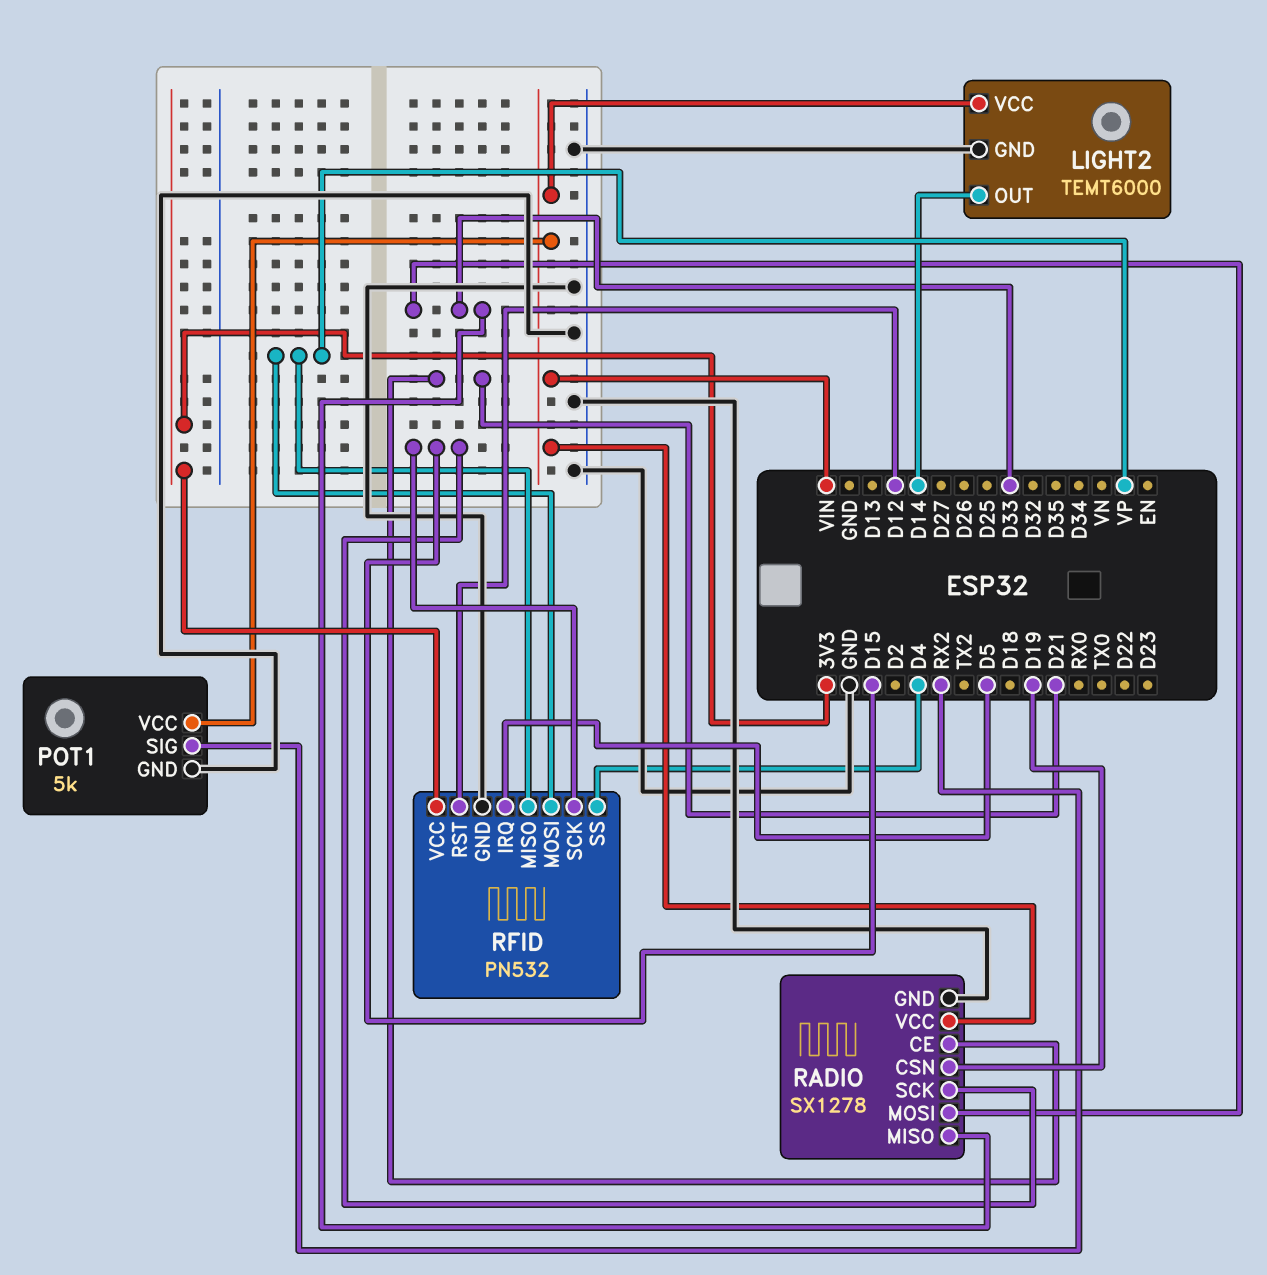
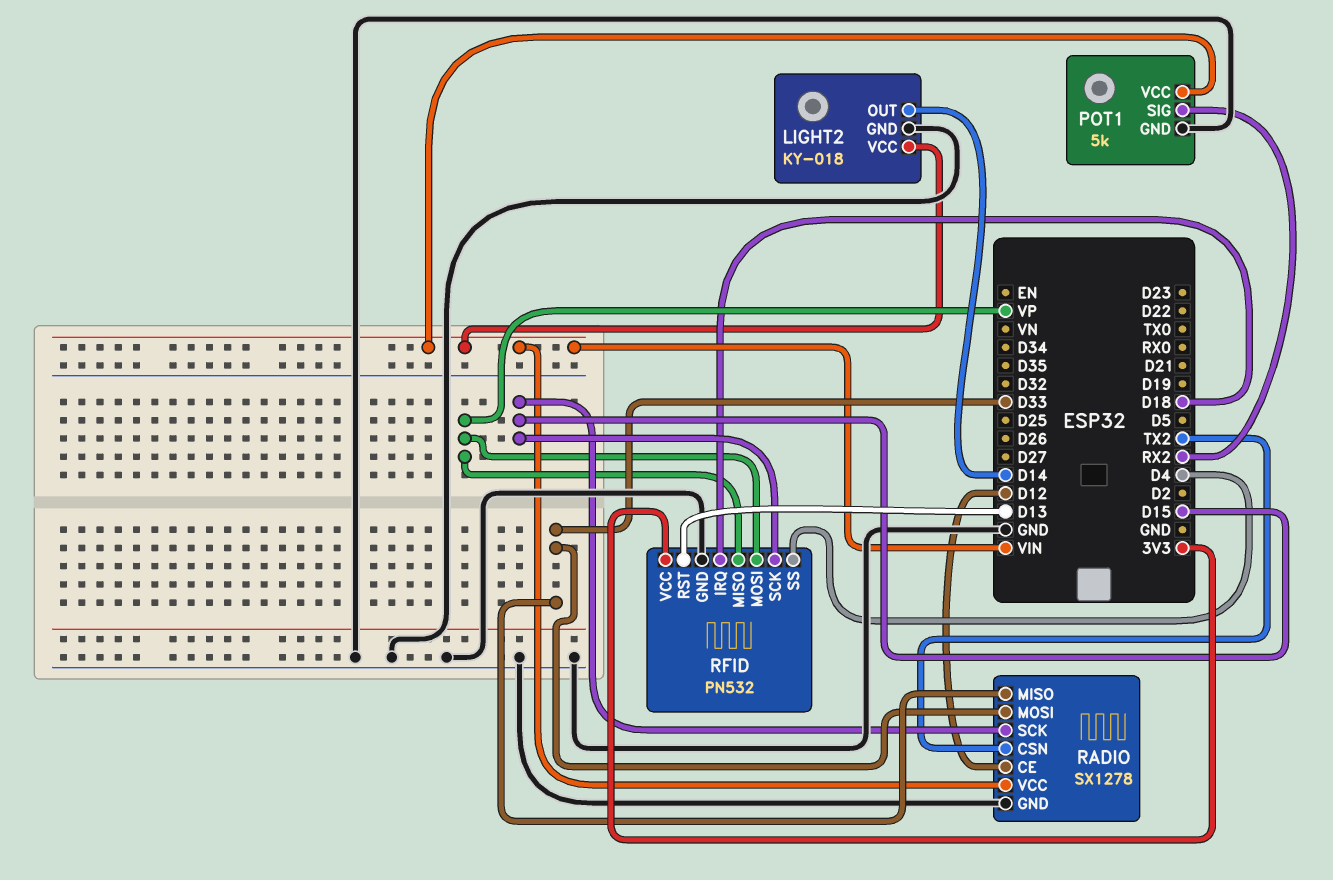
LIGHT2: TEMT6000 -> KY-018
RADIO pin CE: D21 -> D12
RADIO pin CSN: D19 -> TX2
RFID pin IRQ: D5 -> D18
RFID pin RST: D12 -> D13

